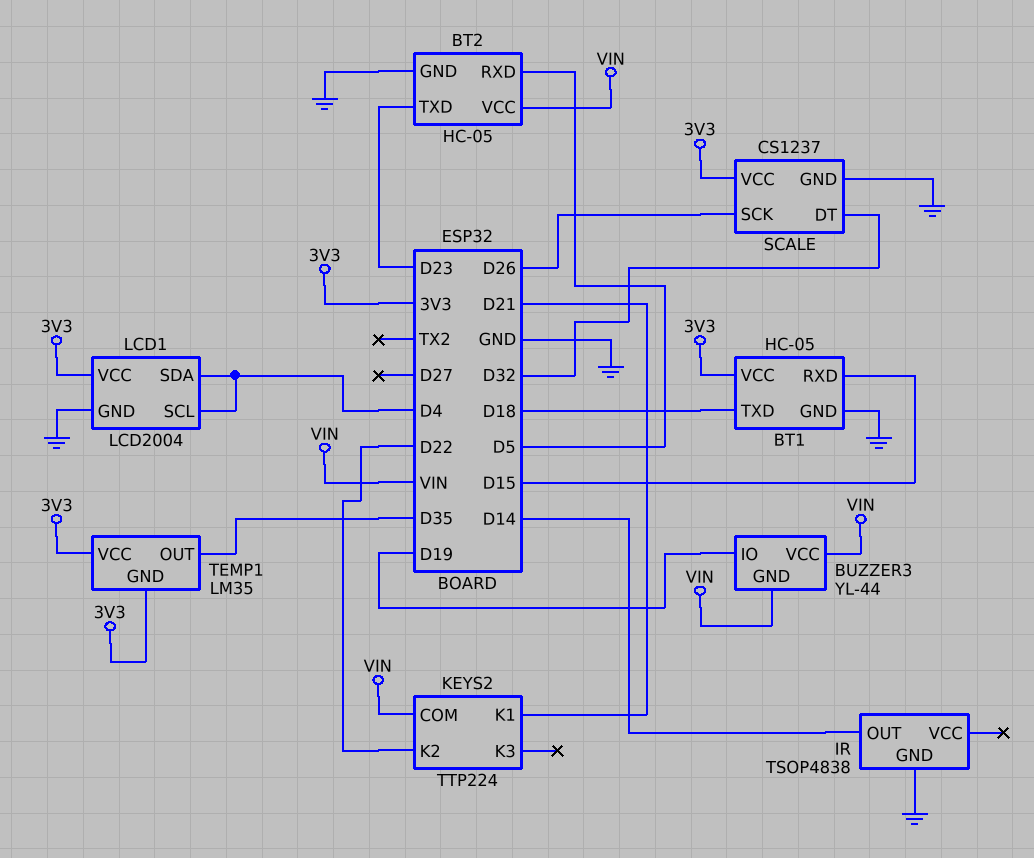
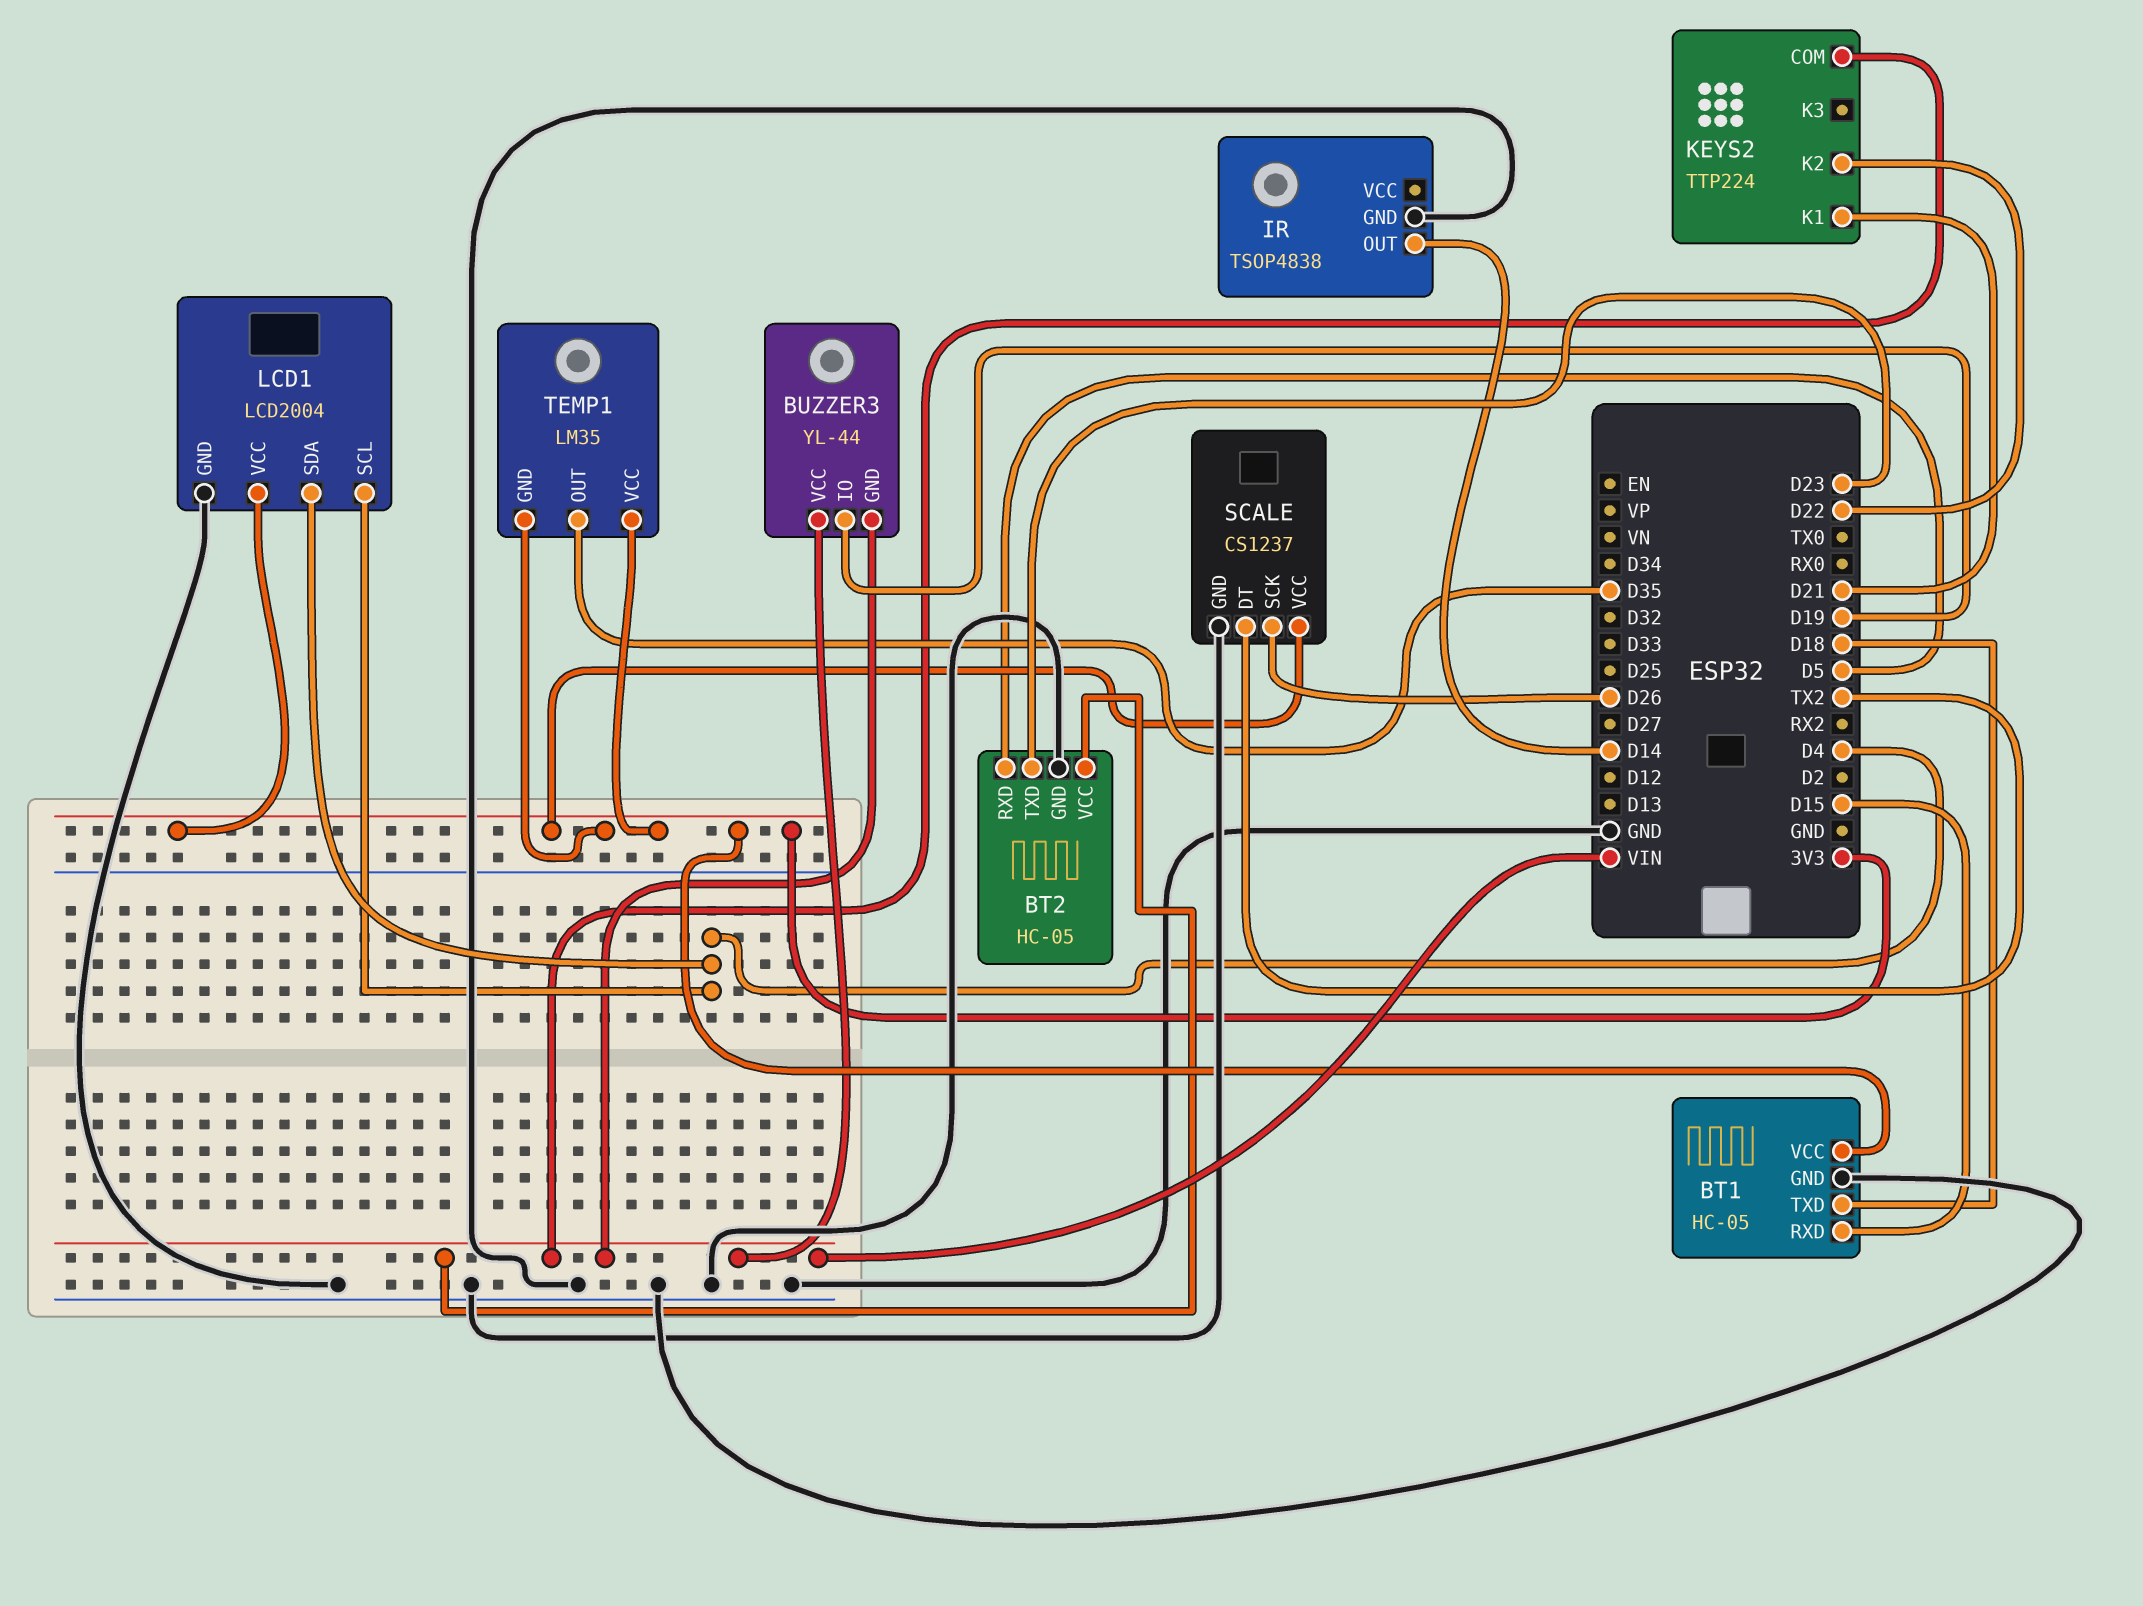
SCALE pin DT: D32 -> TX2

